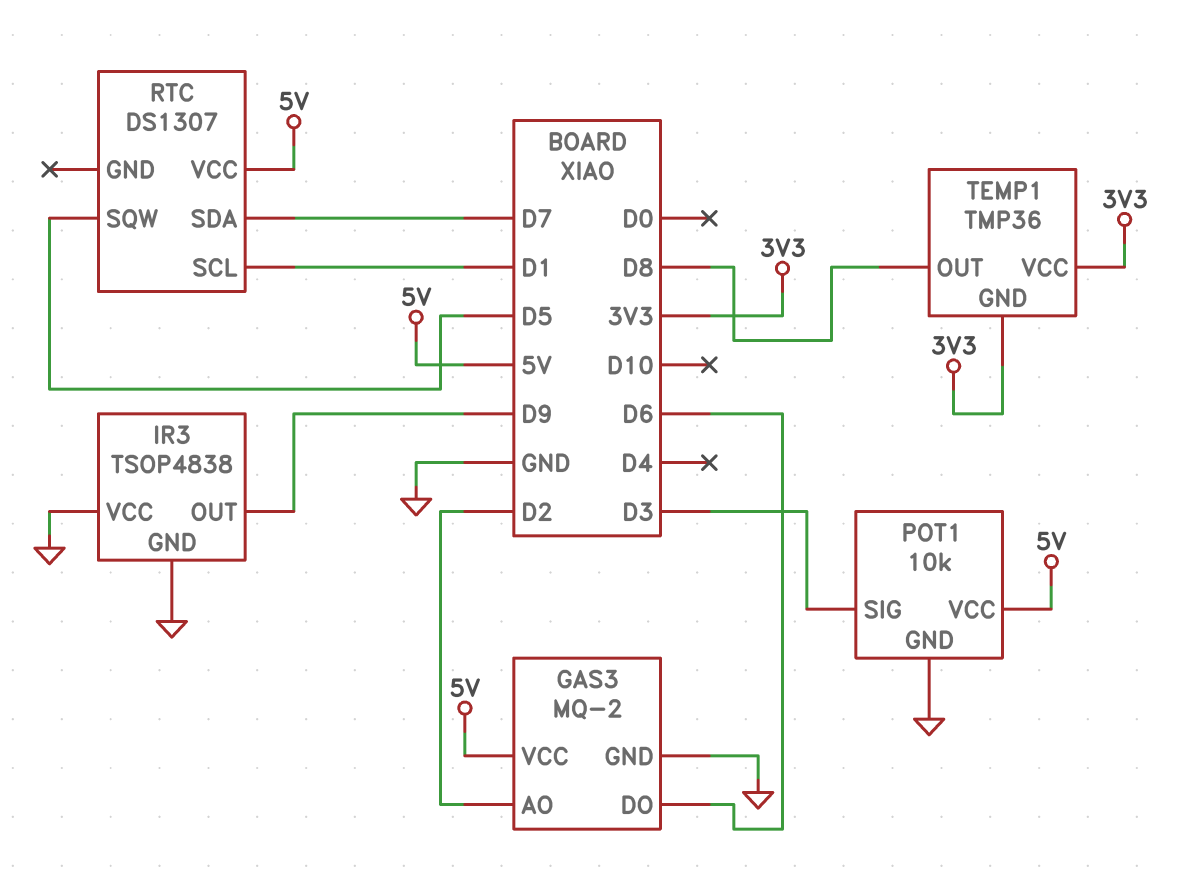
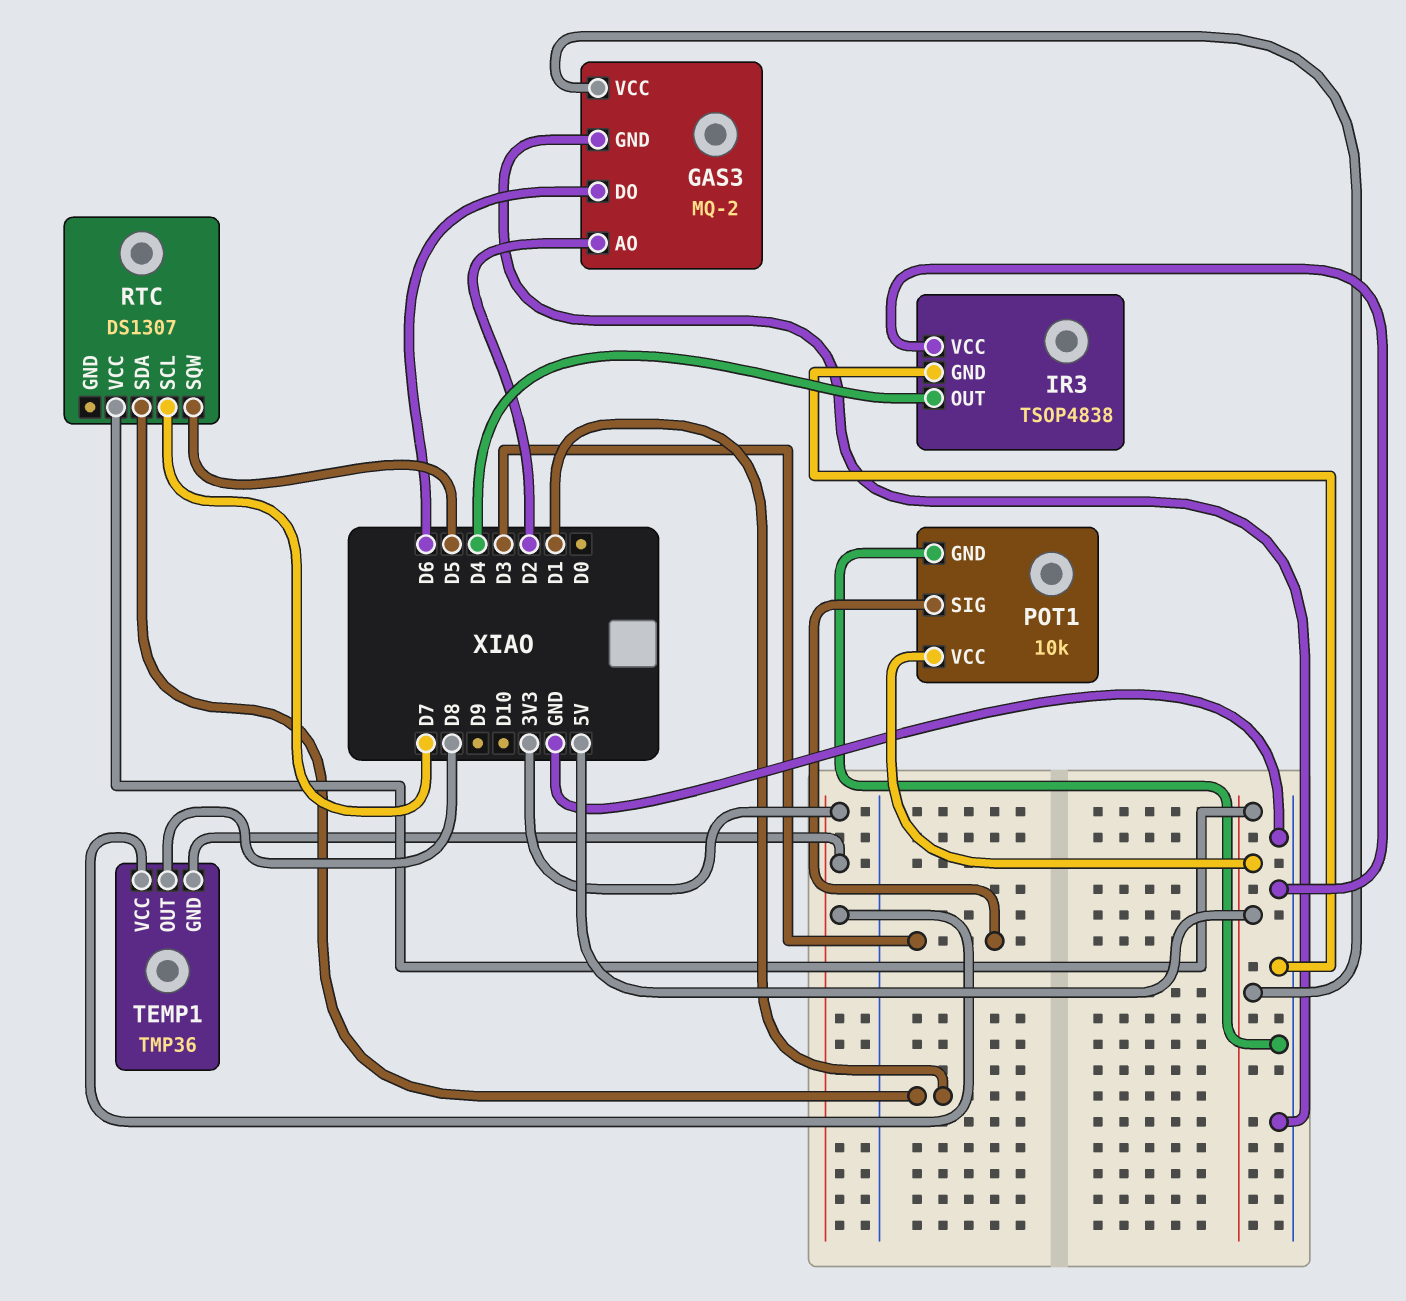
IR3 pin OUT: D9 -> D4
RTC pin SCL: D1 -> D7
RTC pin SDA: D7 -> D1

